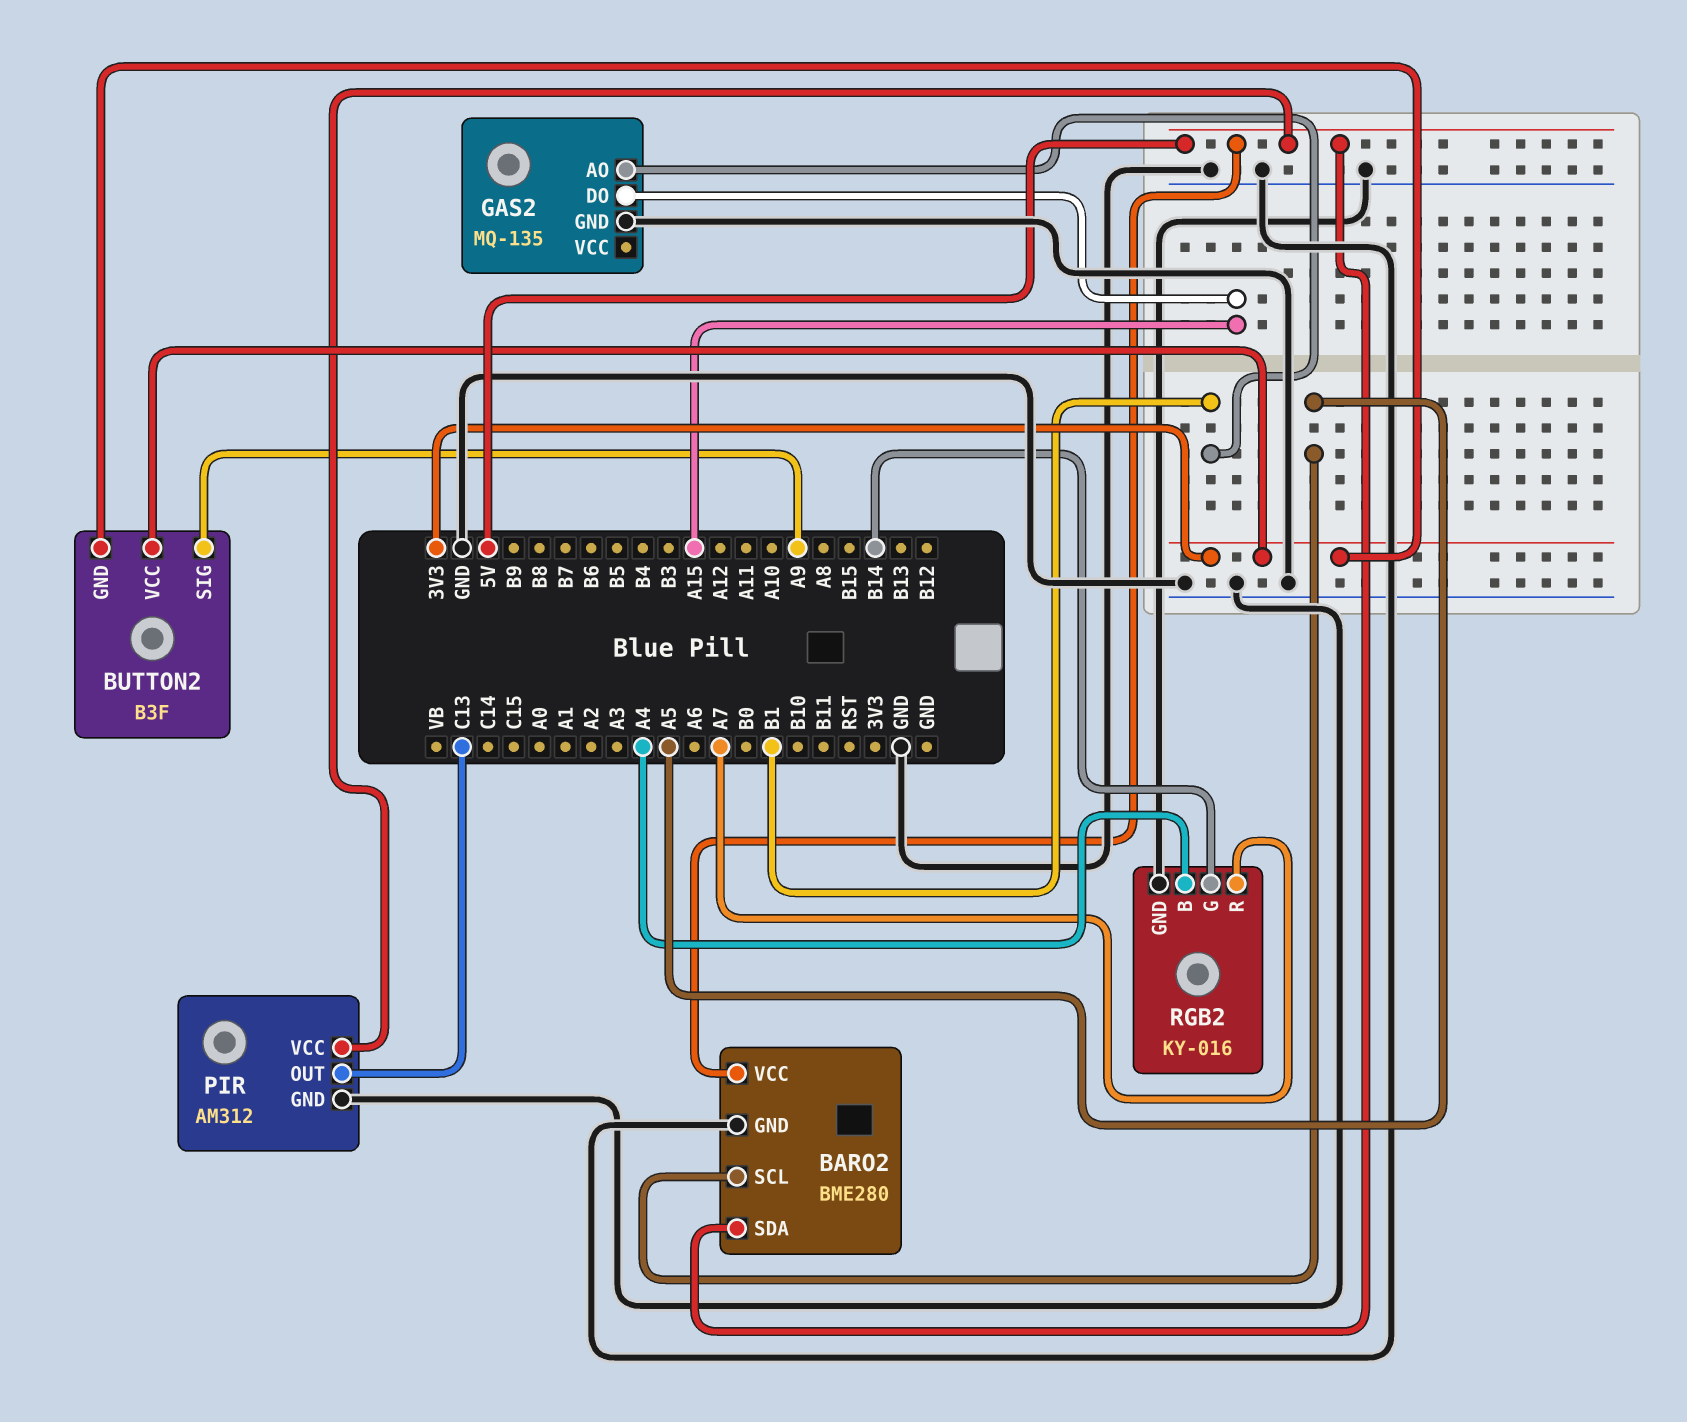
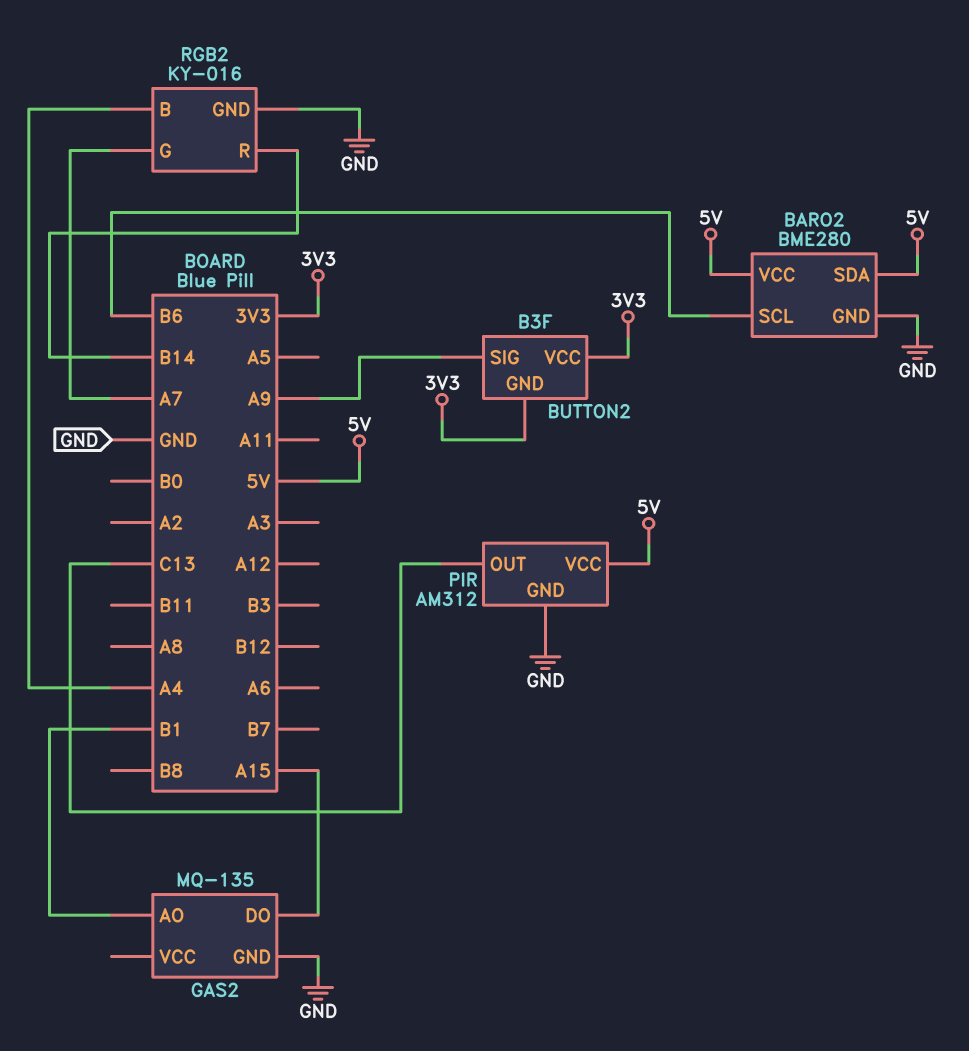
BARO2 pin SCL: A5 -> B6
RGB2 pin G: B14 -> A7
RGB2 pin R: A7 -> B14

